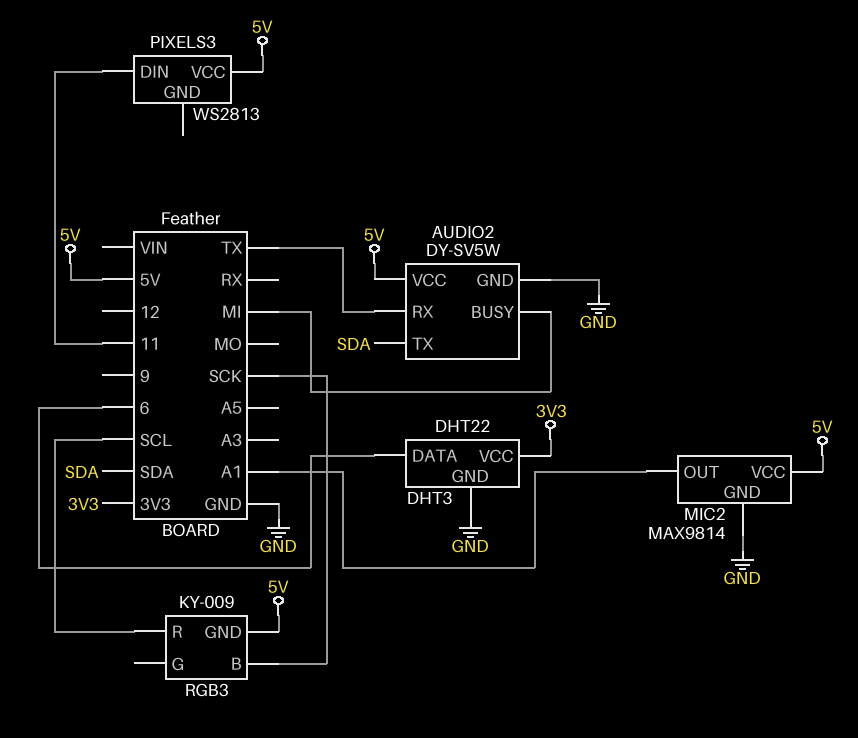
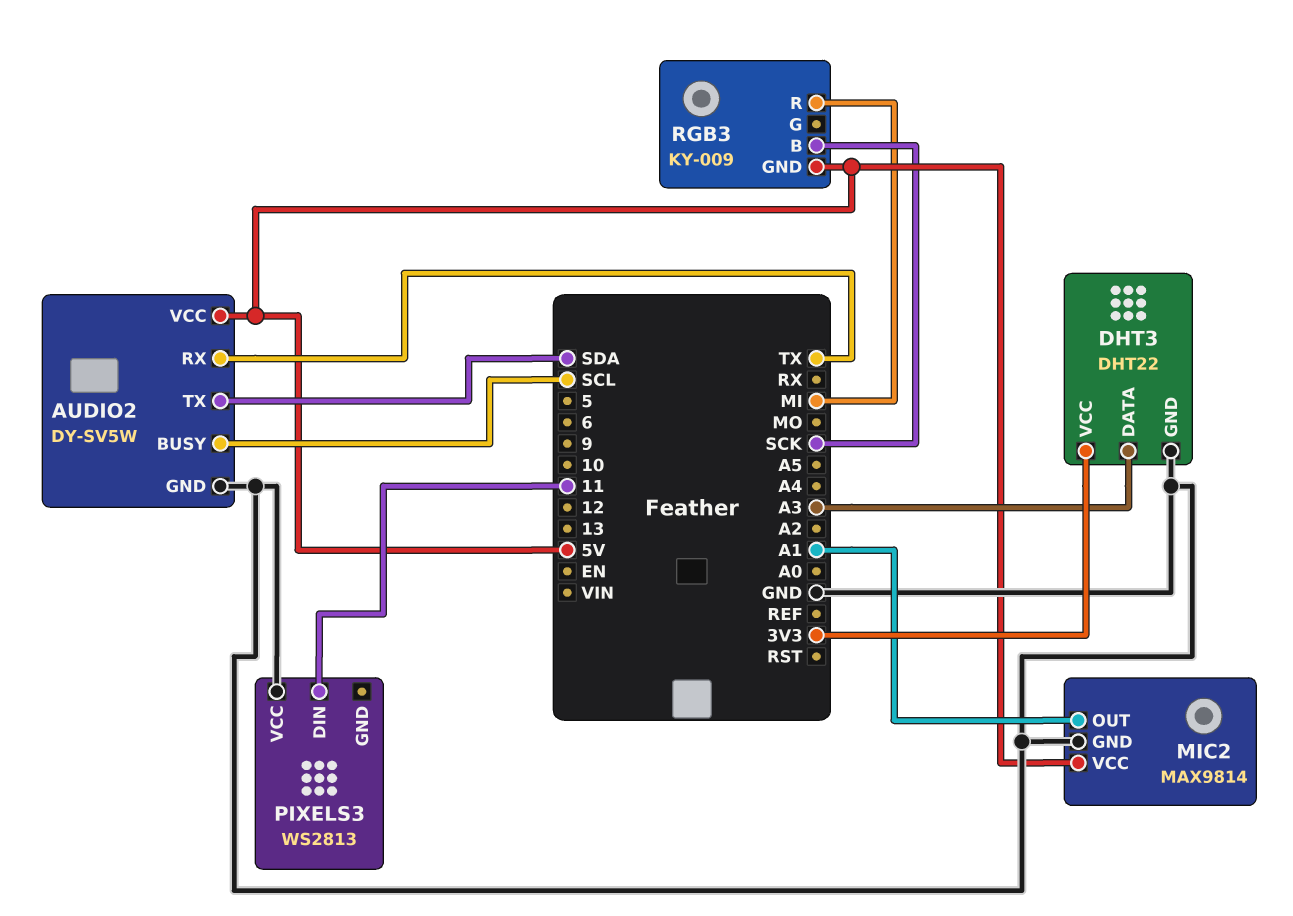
AUDIO2 pin BUSY: MI -> SCL
DHT3 pin DATA: 6 -> A3
PIXELS3 pin VCC: 5V -> GND
RGB3 pin R: SCL -> MI

